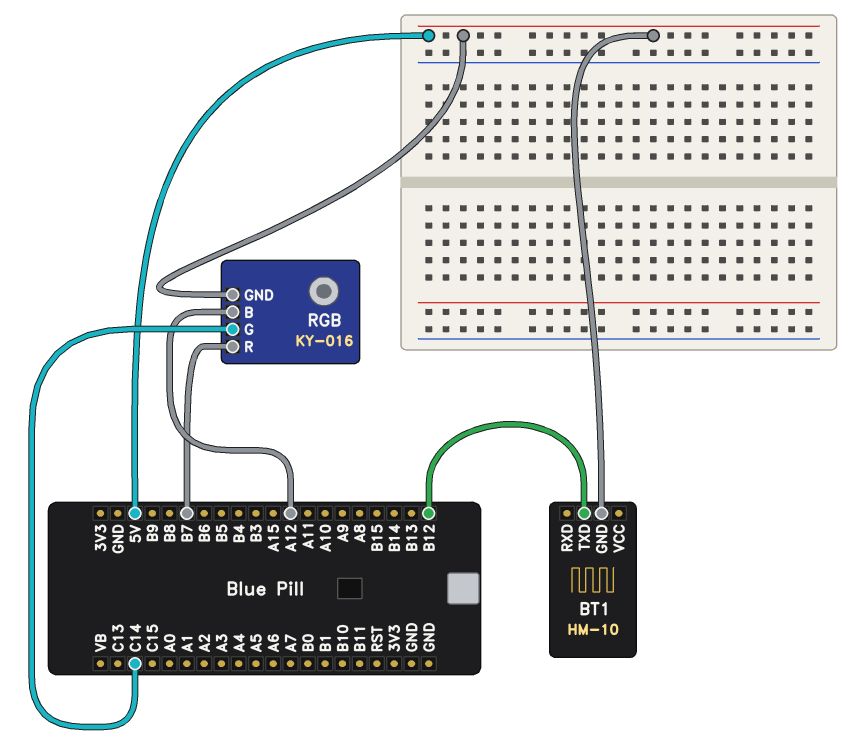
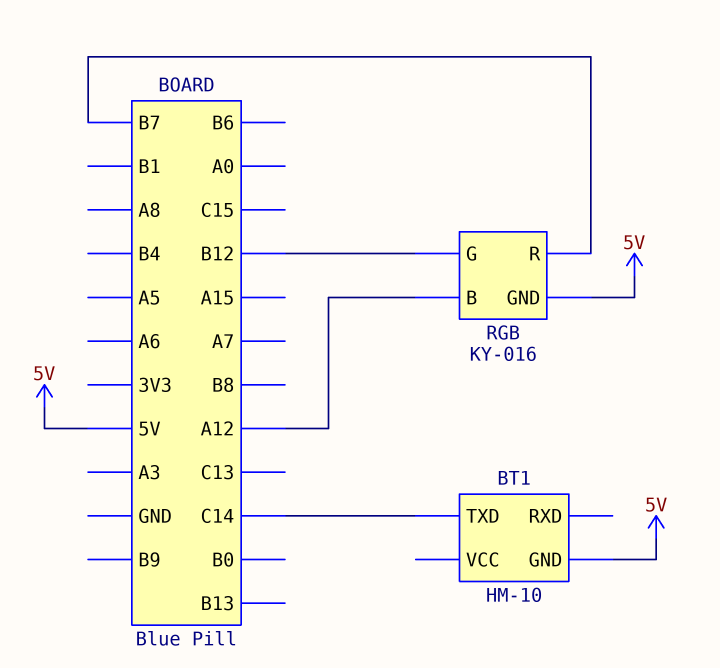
BT1 pin TXD: B12 -> C14
RGB pin G: C14 -> B12

